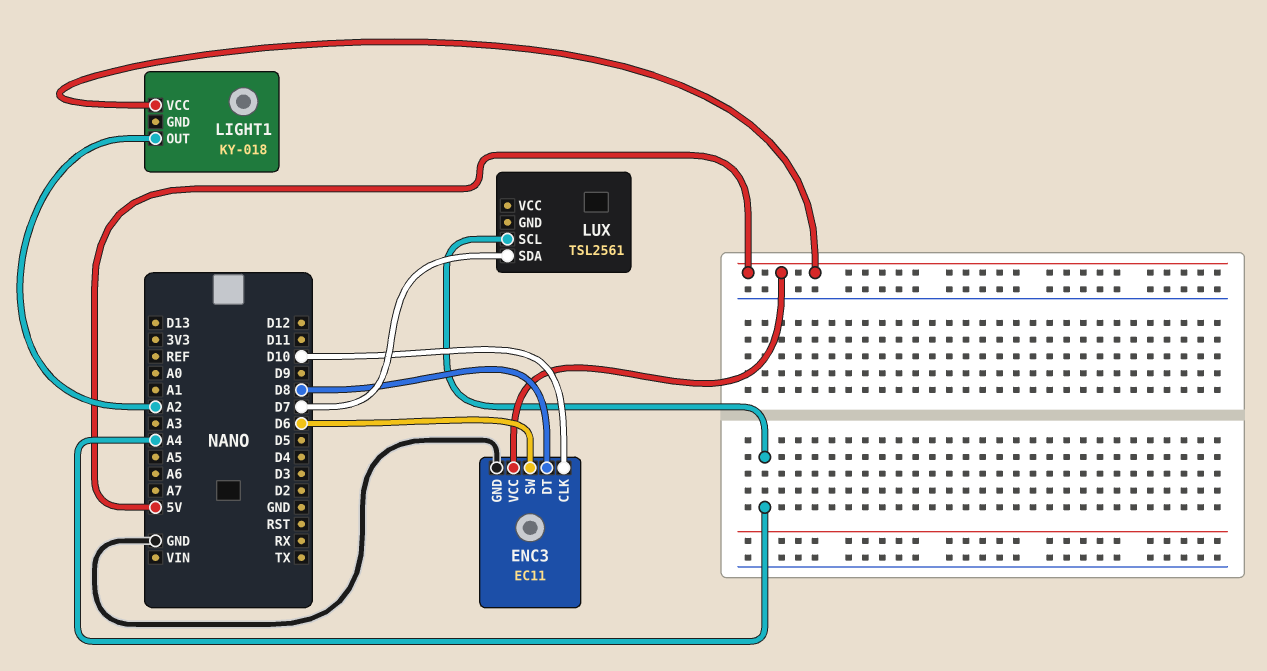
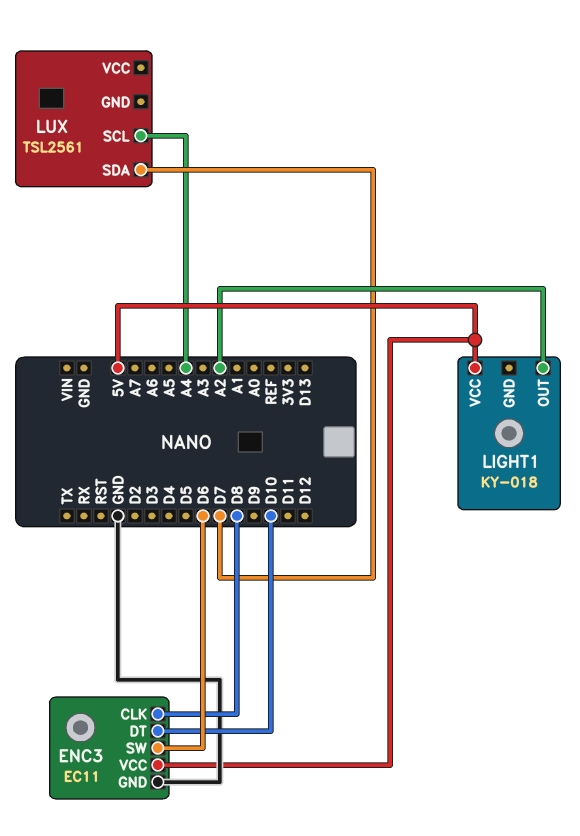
ENC3 pin CLK: D10 -> D8
ENC3 pin DT: D8 -> D10

